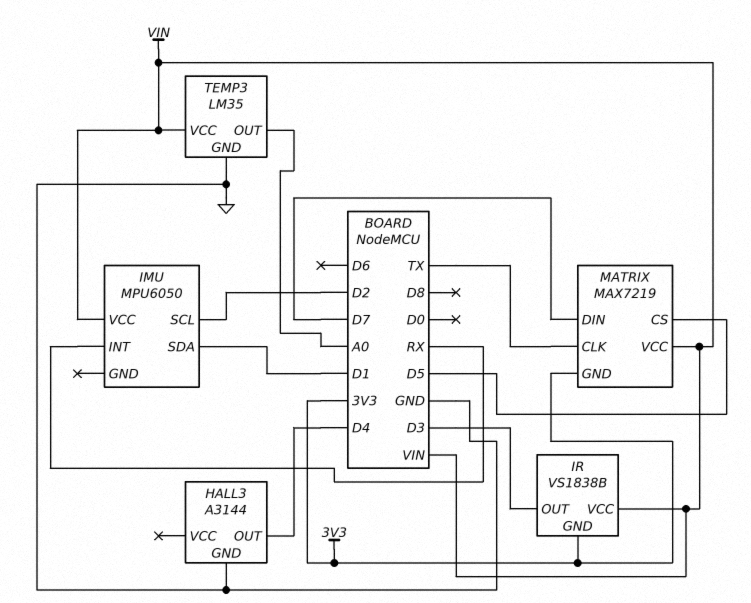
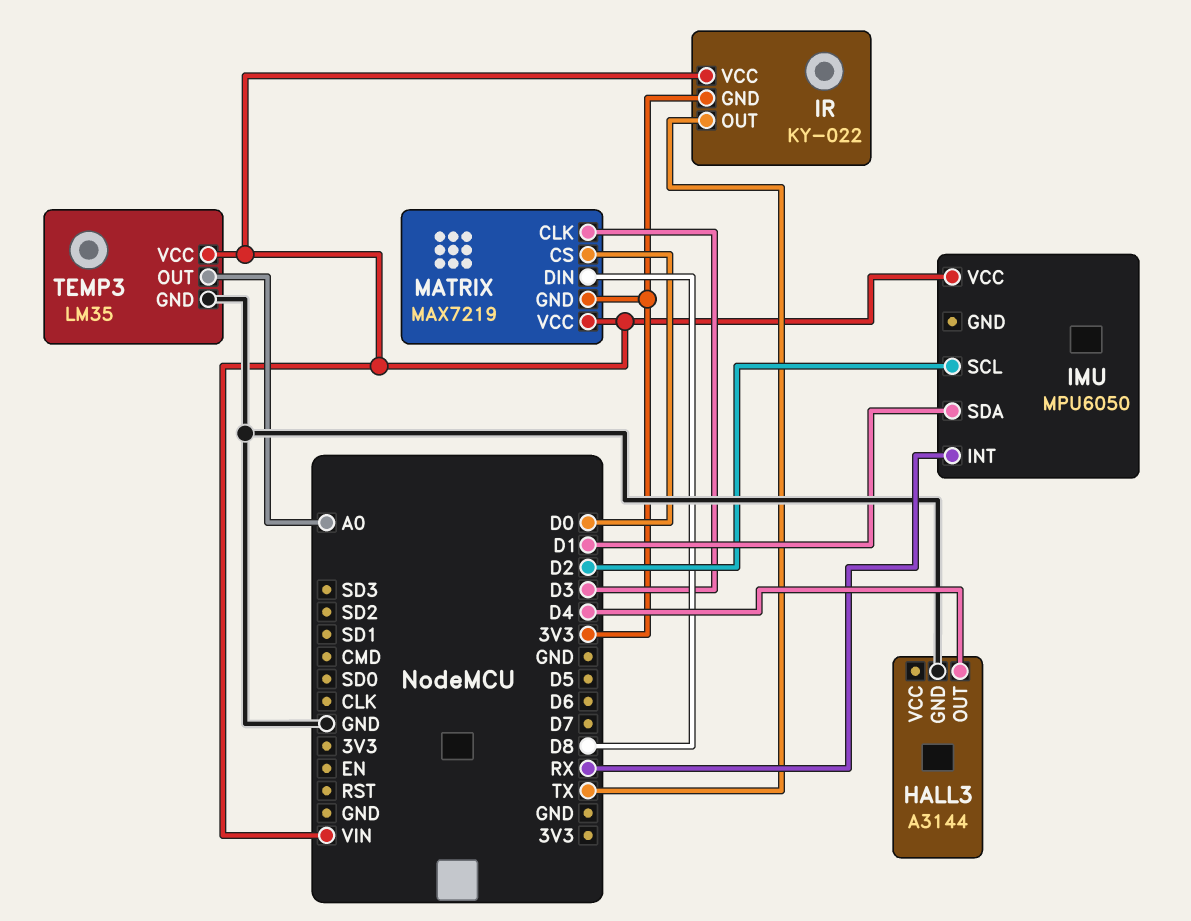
IR: VS1838B -> KY-022
IR pin OUT: D3 -> TX
MATRIX pin CLK: TX -> D3
MATRIX pin CS: D5 -> D0
MATRIX pin DIN: D7 -> D8

